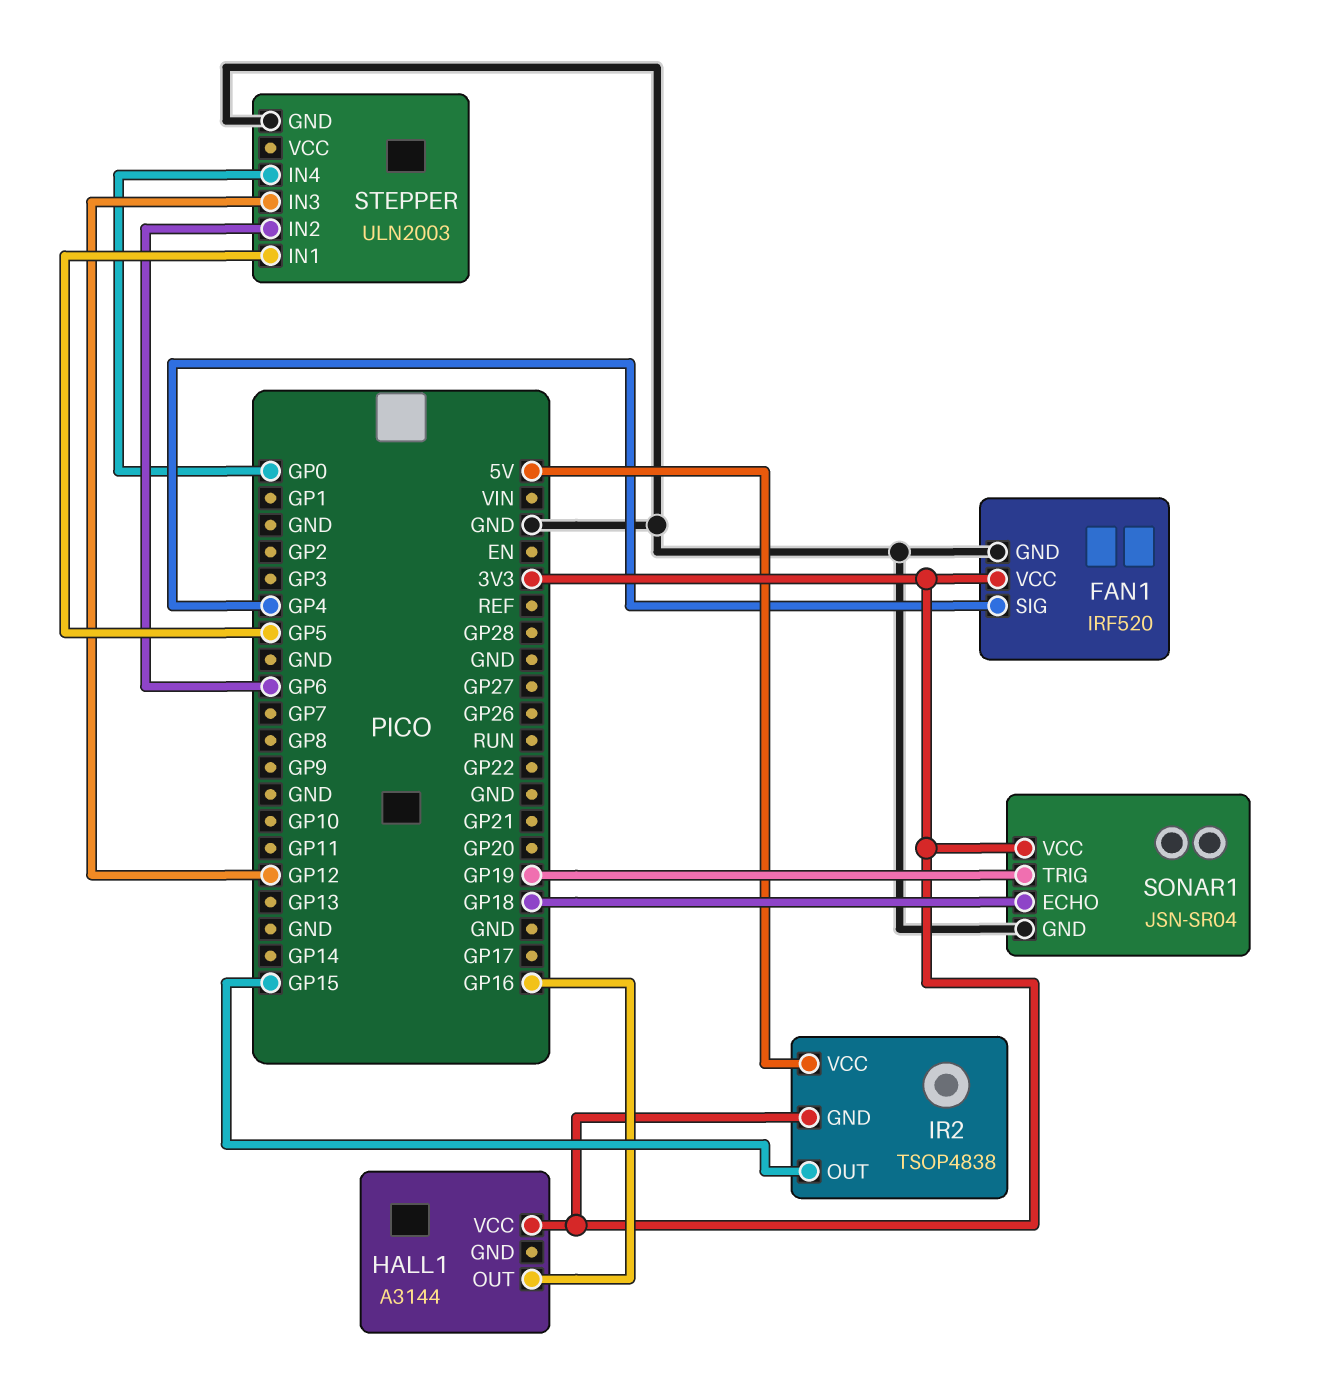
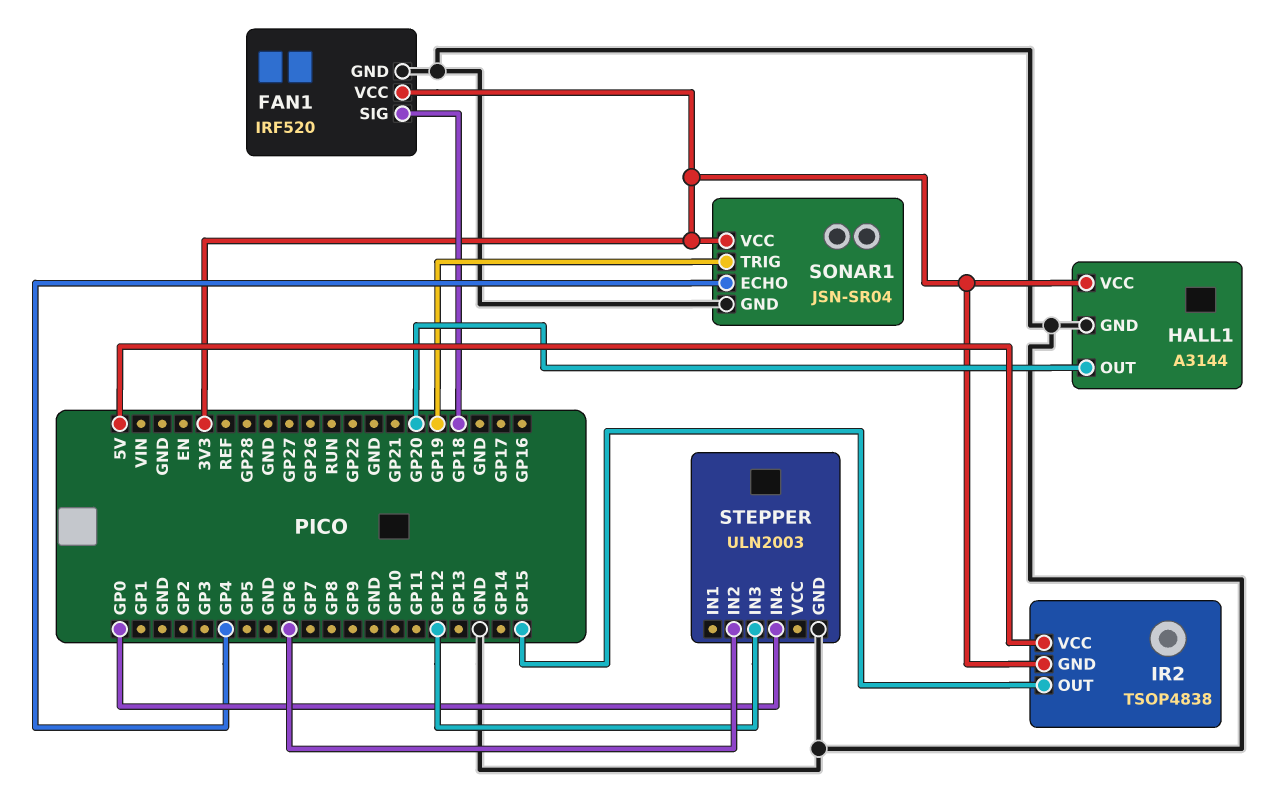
FAN1 pin SIG: GP4 -> GP18
HALL1 pin GND: none -> GND
HALL1 pin OUT: GP16 -> GP20
SONAR1 pin ECHO: GP18 -> GP4
STEPPER pin IN1: GP5 -> none

